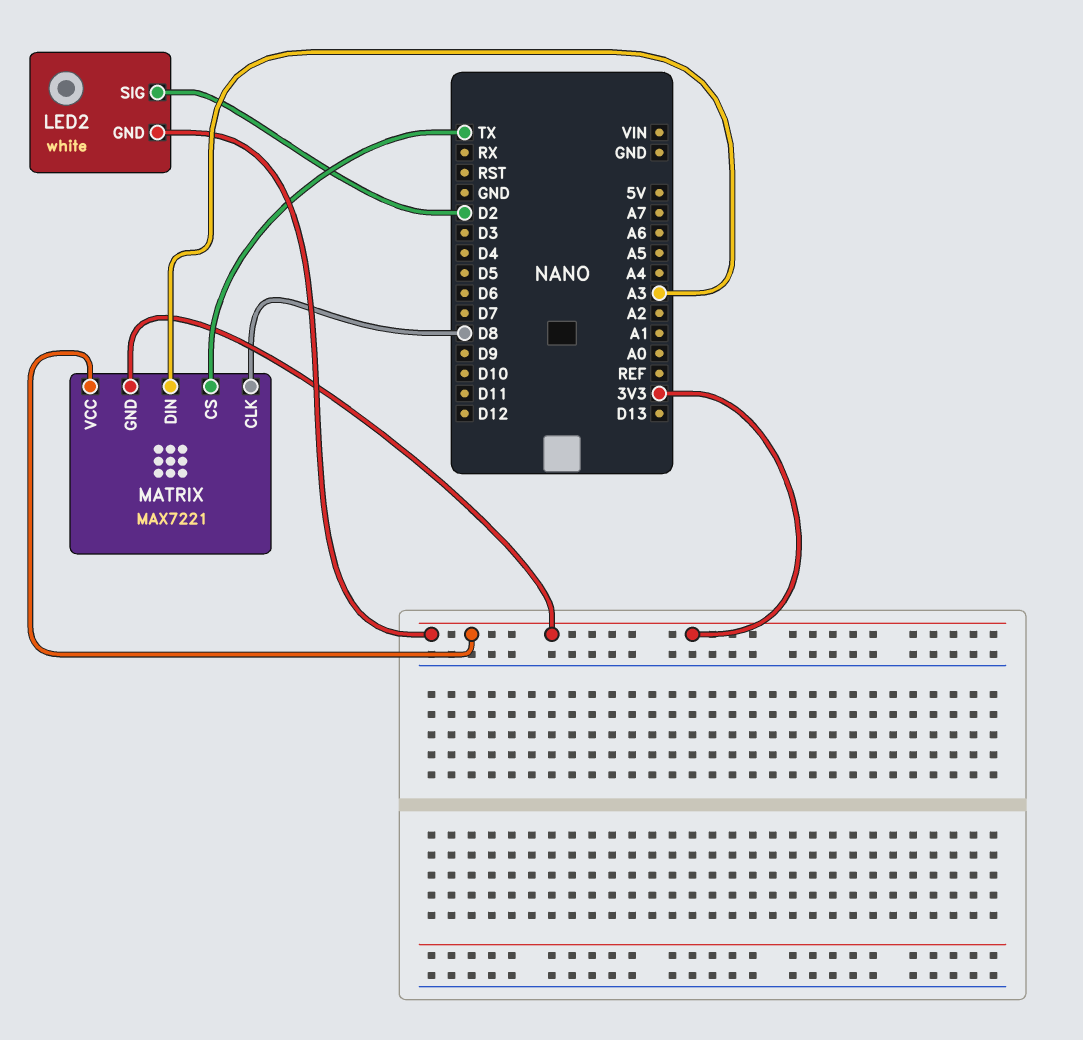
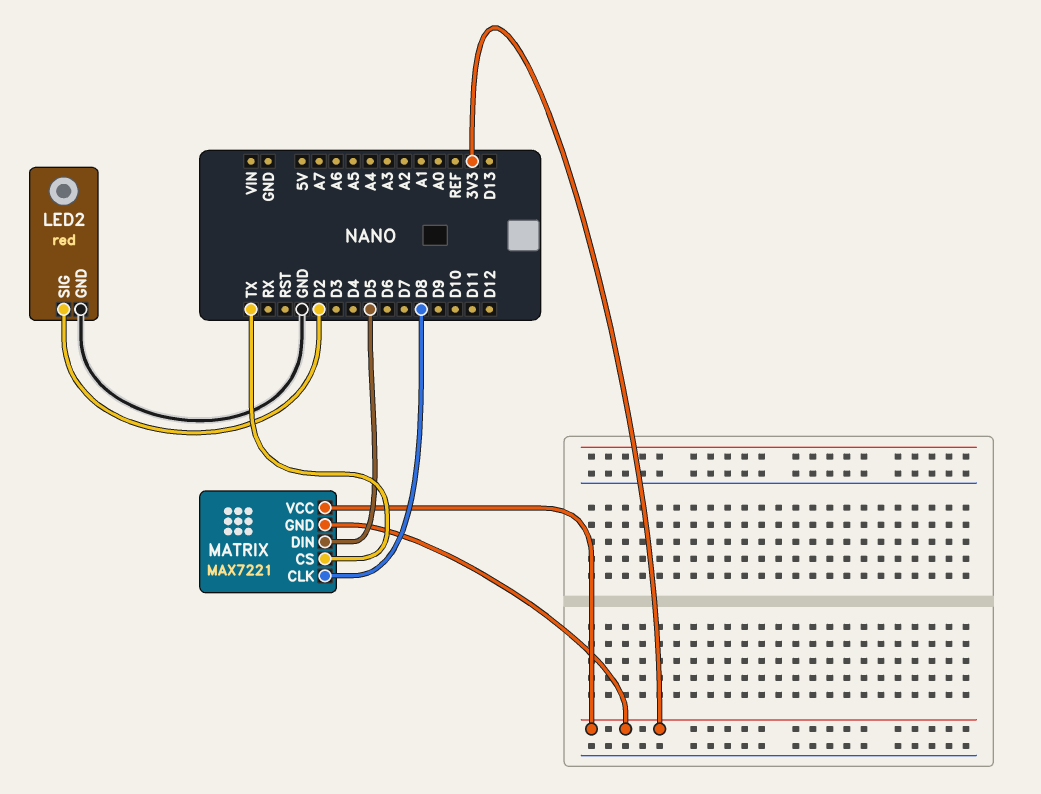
LED2: white -> red
LED2 pin GND: 3V3 -> GND
MATRIX pin DIN: A3 -> D5

